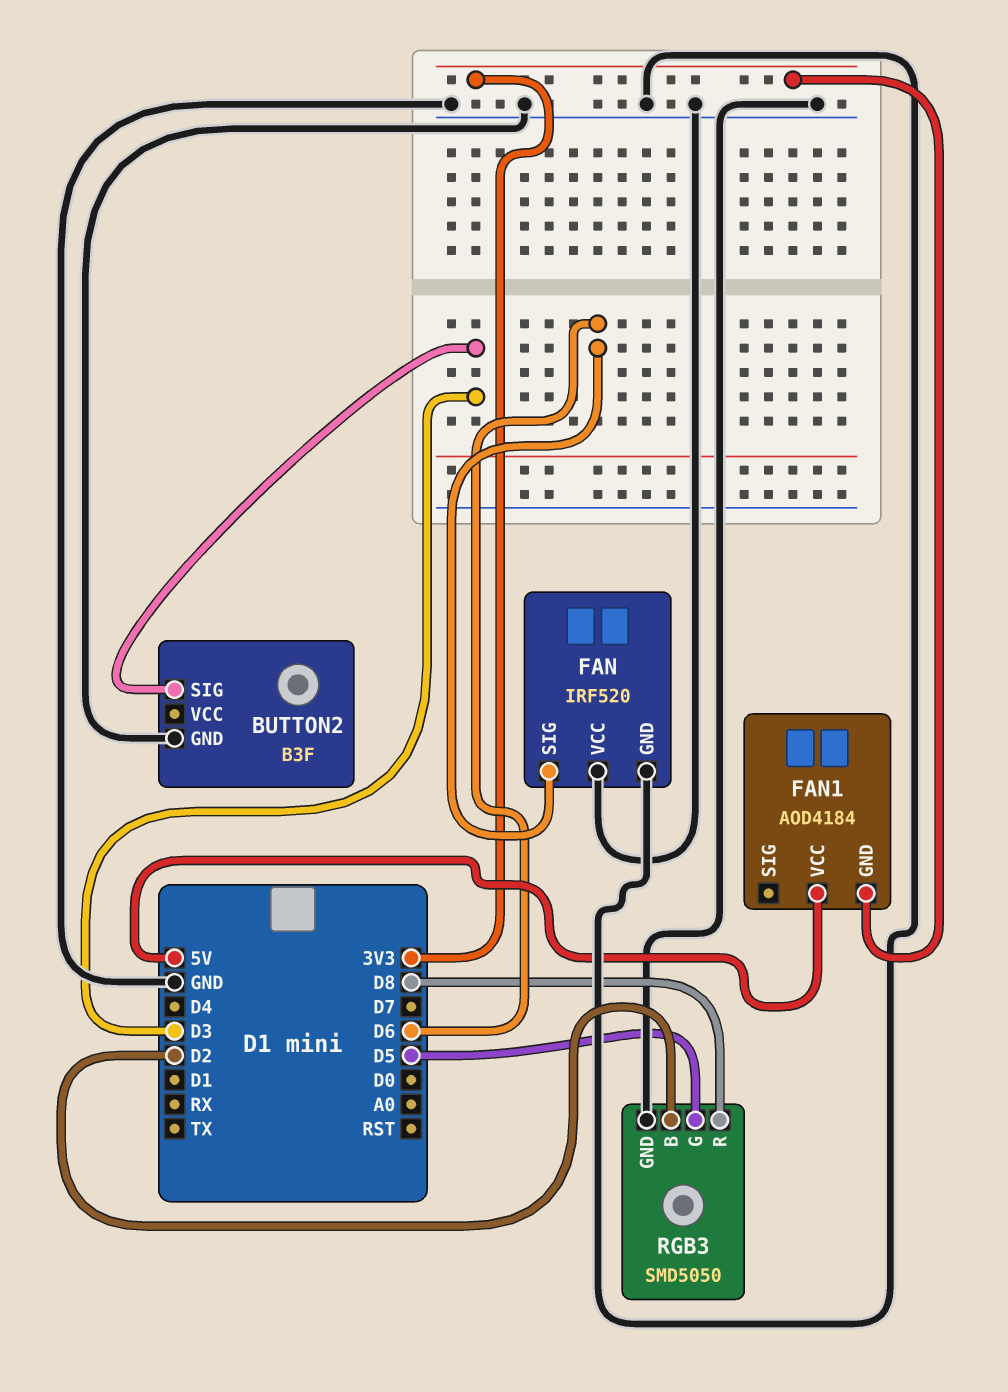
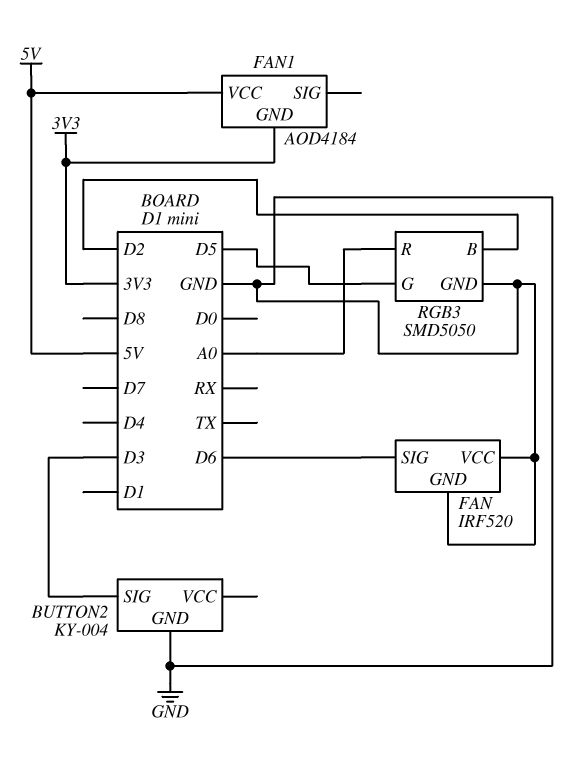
BUTTON2: B3F -> KY-004
RGB3 pin R: D8 -> A0

